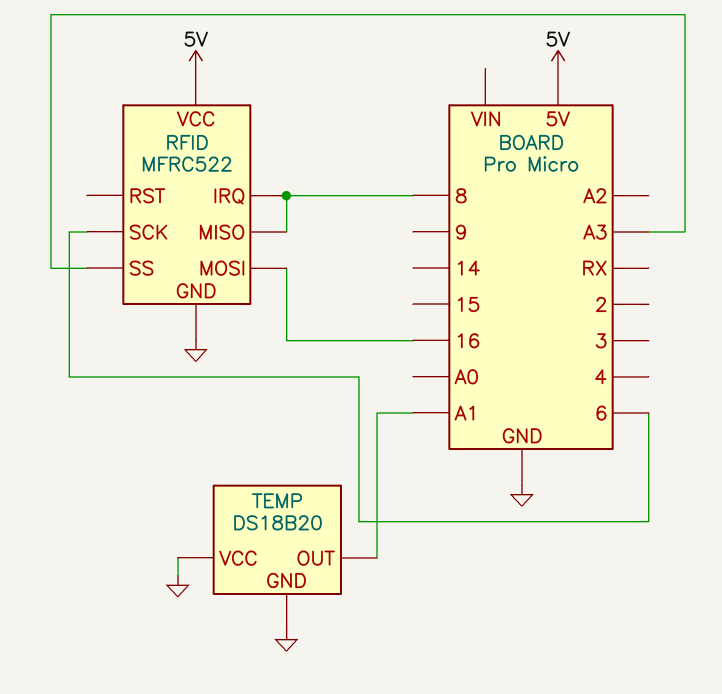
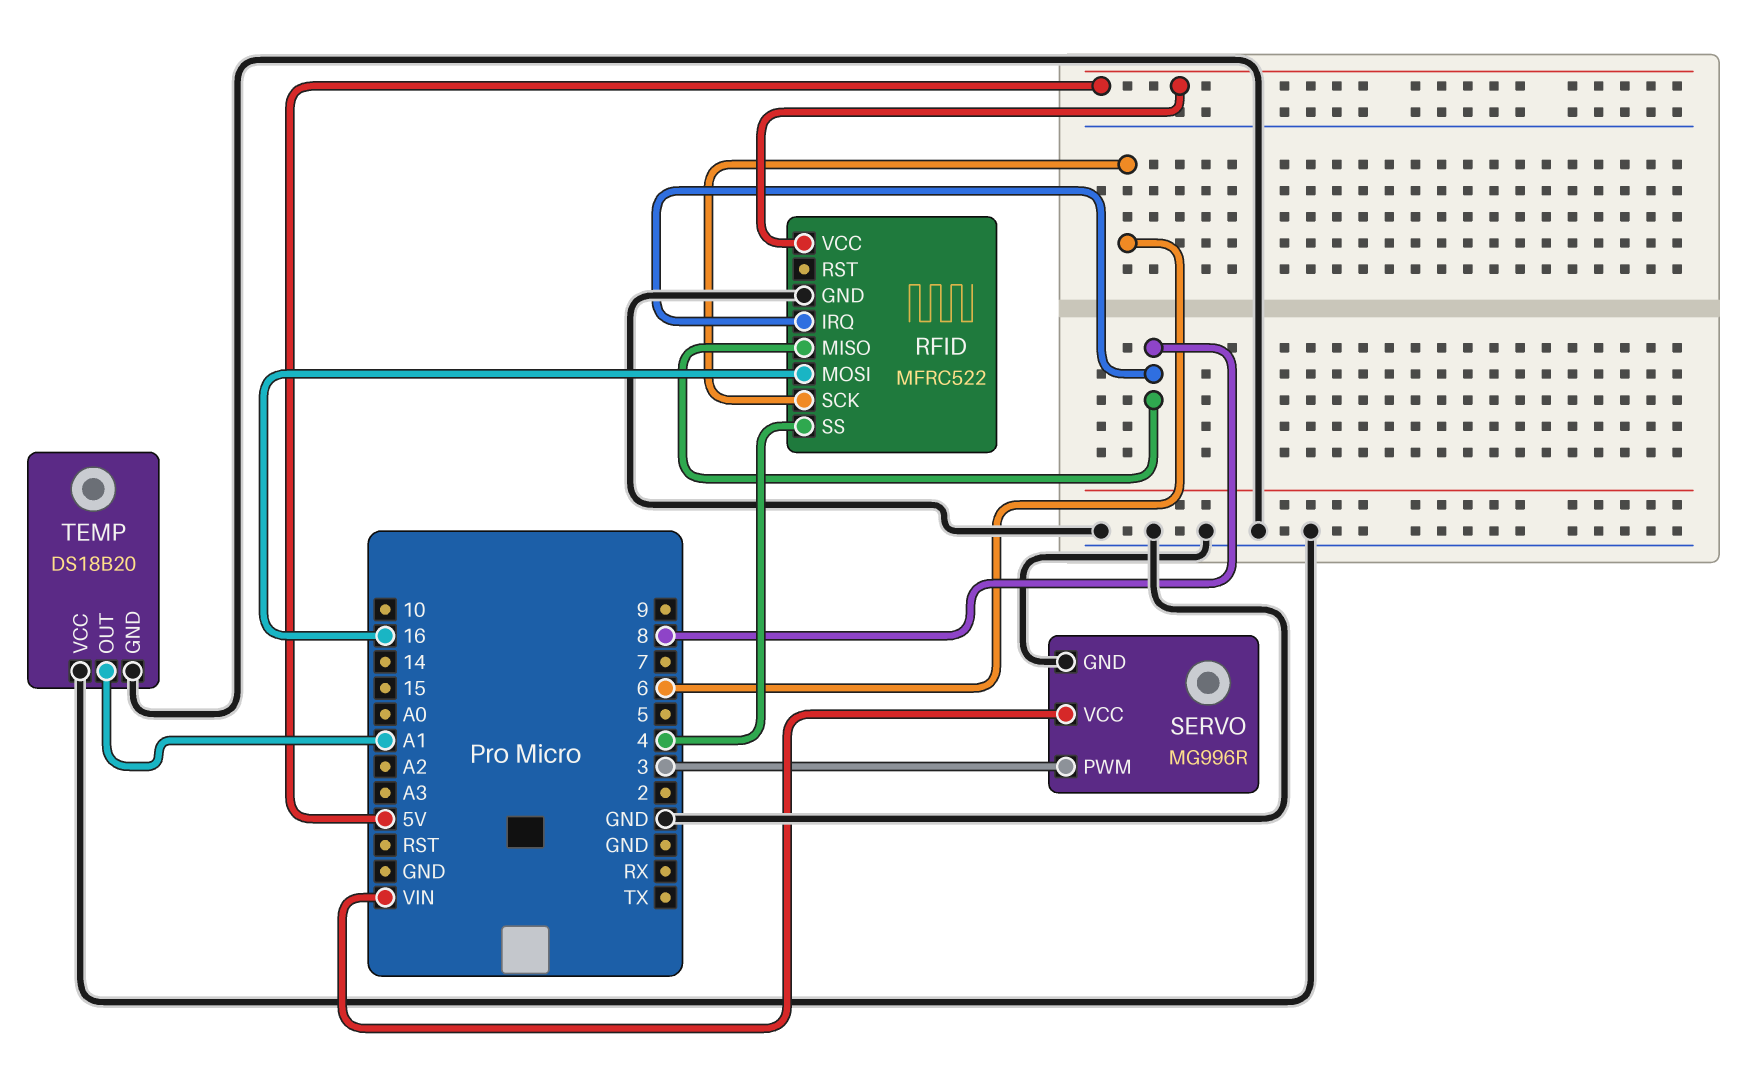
RFID pin SS: A3 -> 4
SERVO: none -> MG996R
SERVO pin GND: none -> GND
SERVO pin PWM: none -> 3
SERVO pin VCC: none -> VIN

